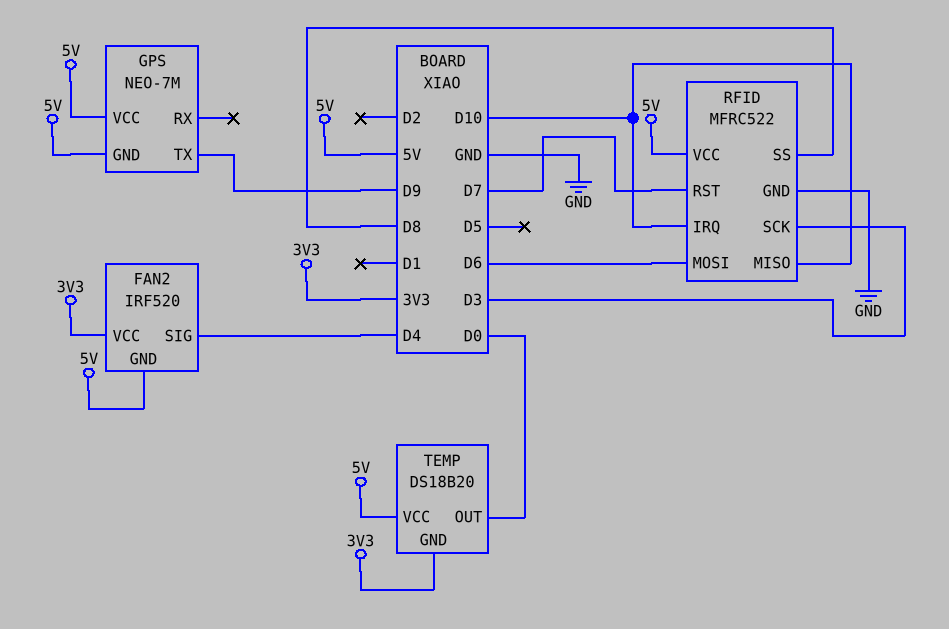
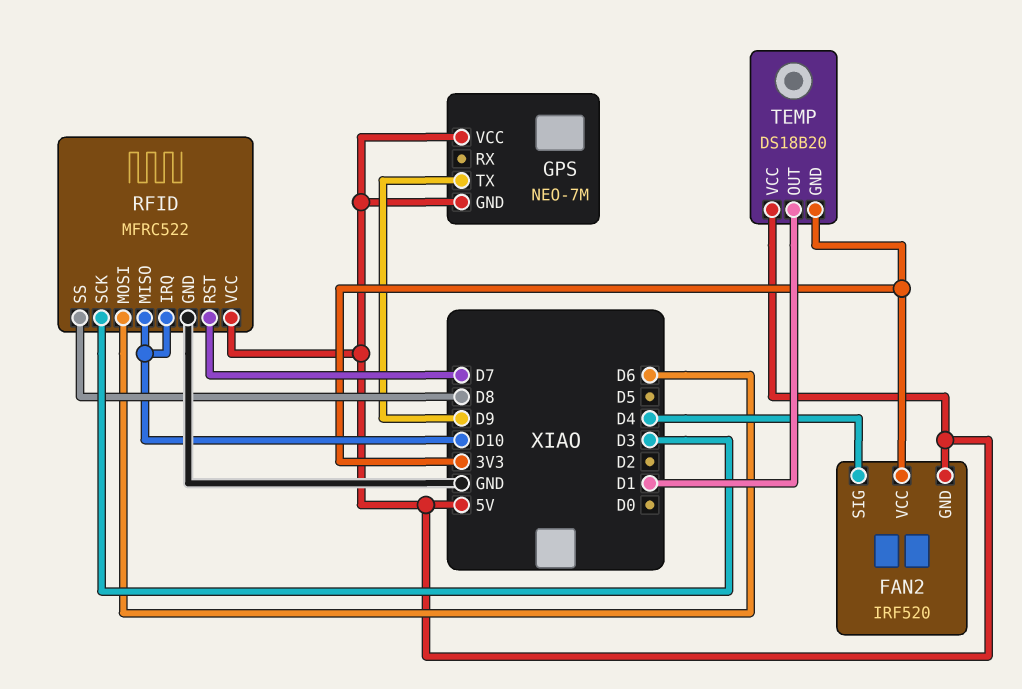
TEMP pin OUT: D0 -> D1

